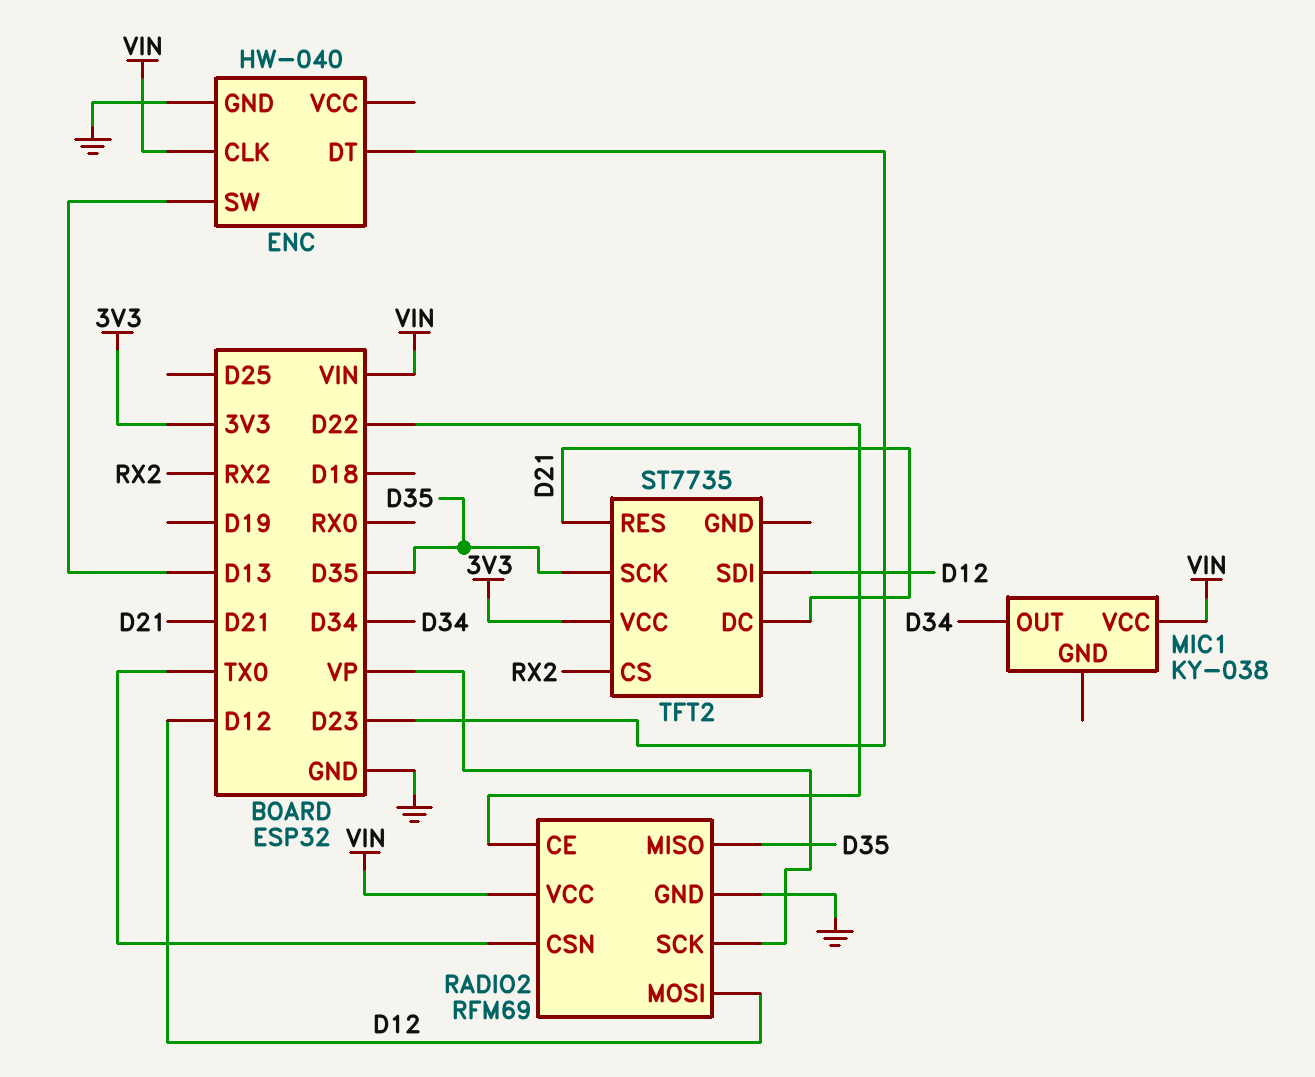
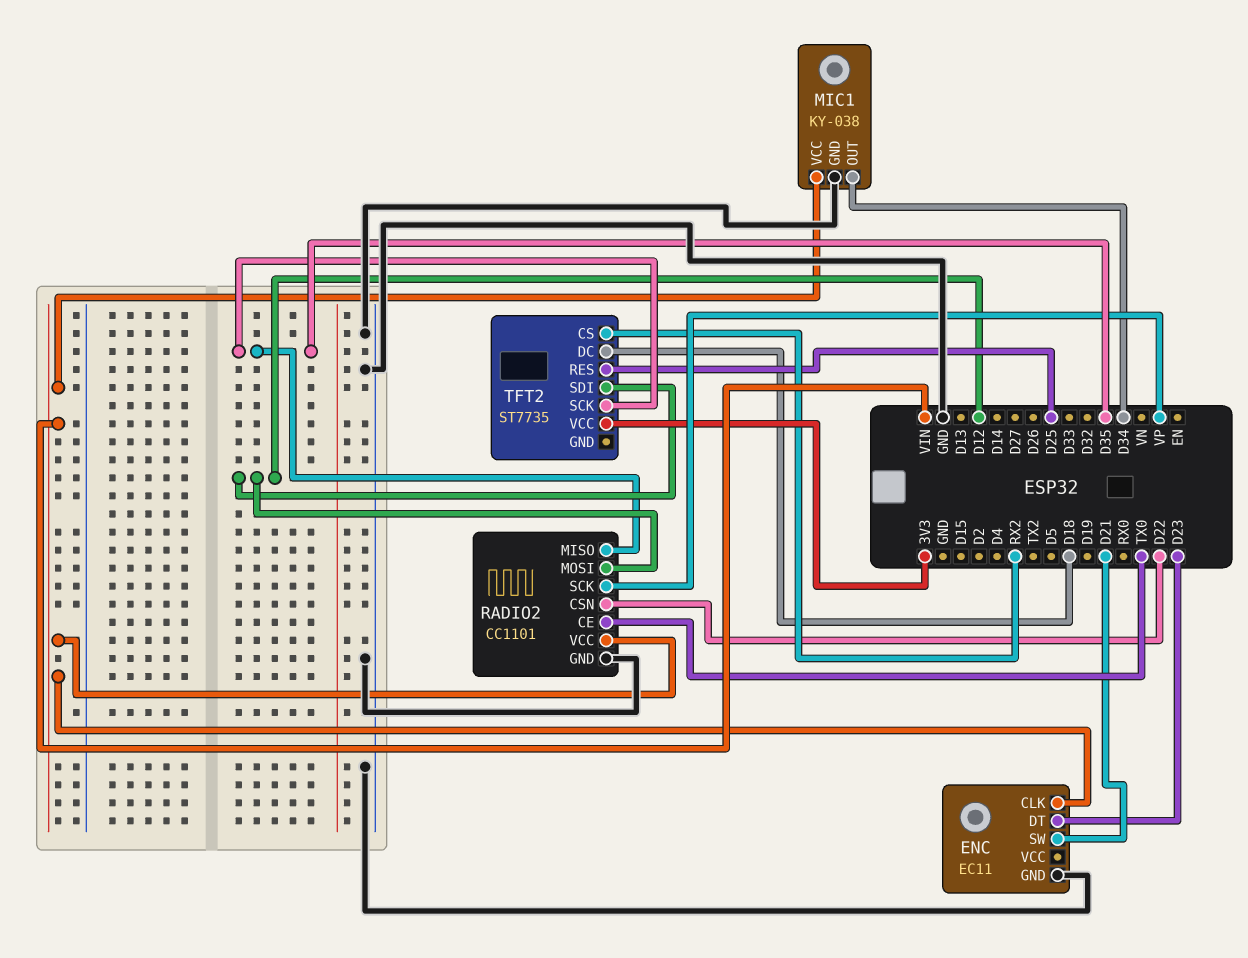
ENC: HW-040 -> EC11
ENC pin SW: D13 -> D21
MIC1 pin GND: none -> GND
RADIO2: RFM69 -> CC1101
RADIO2 pin CE: D22 -> TX0
RADIO2 pin CSN: TX0 -> D22
TFT2 pin DC: D21 -> D18
TFT2 pin RES: D21 -> D25

